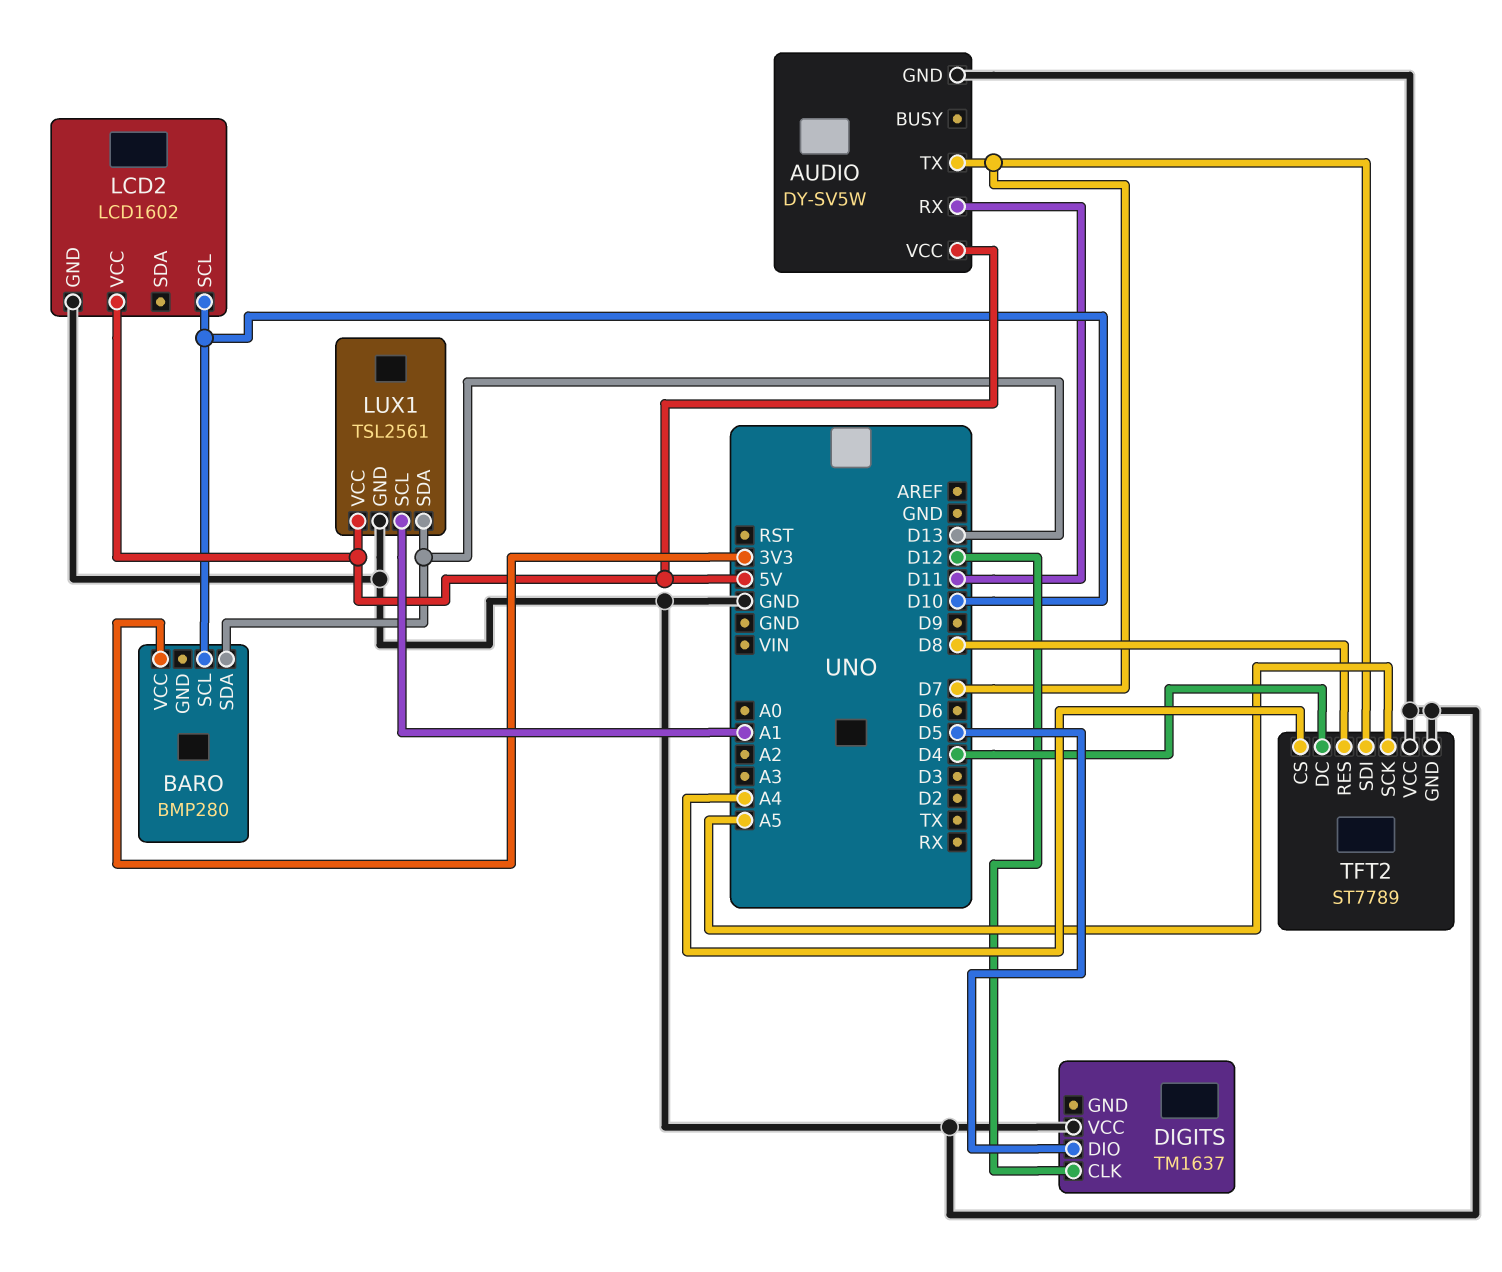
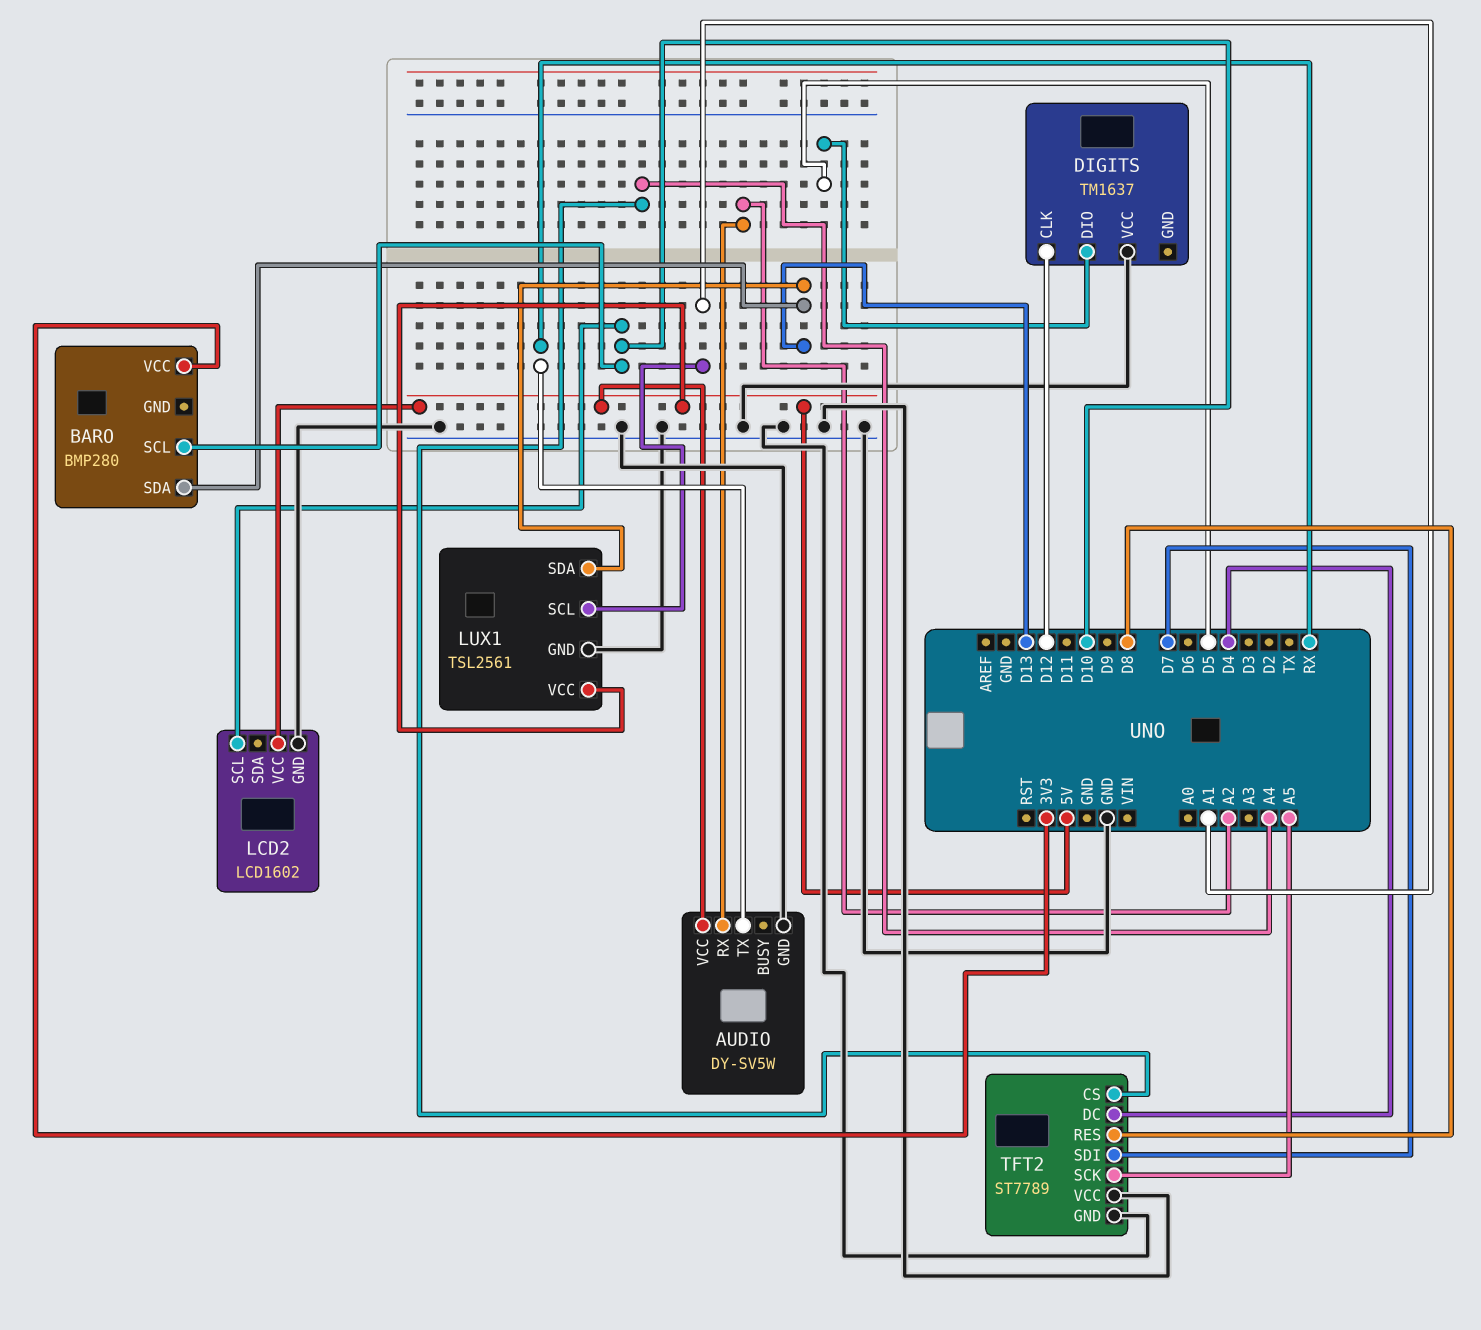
AUDIO pin RX: D11 -> A2
AUDIO pin TX: D7 -> RX

